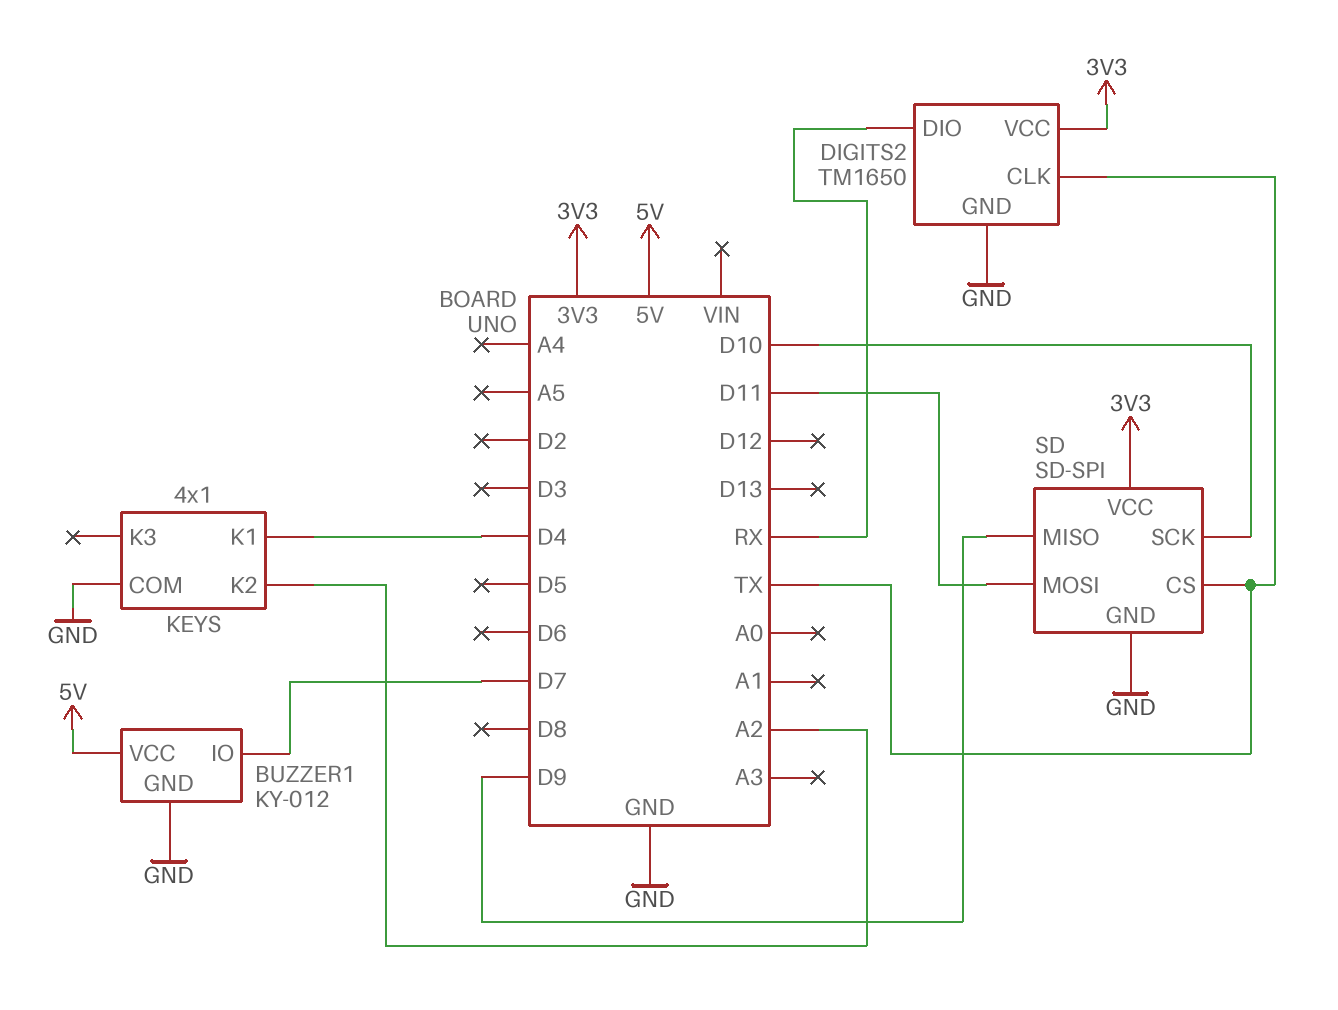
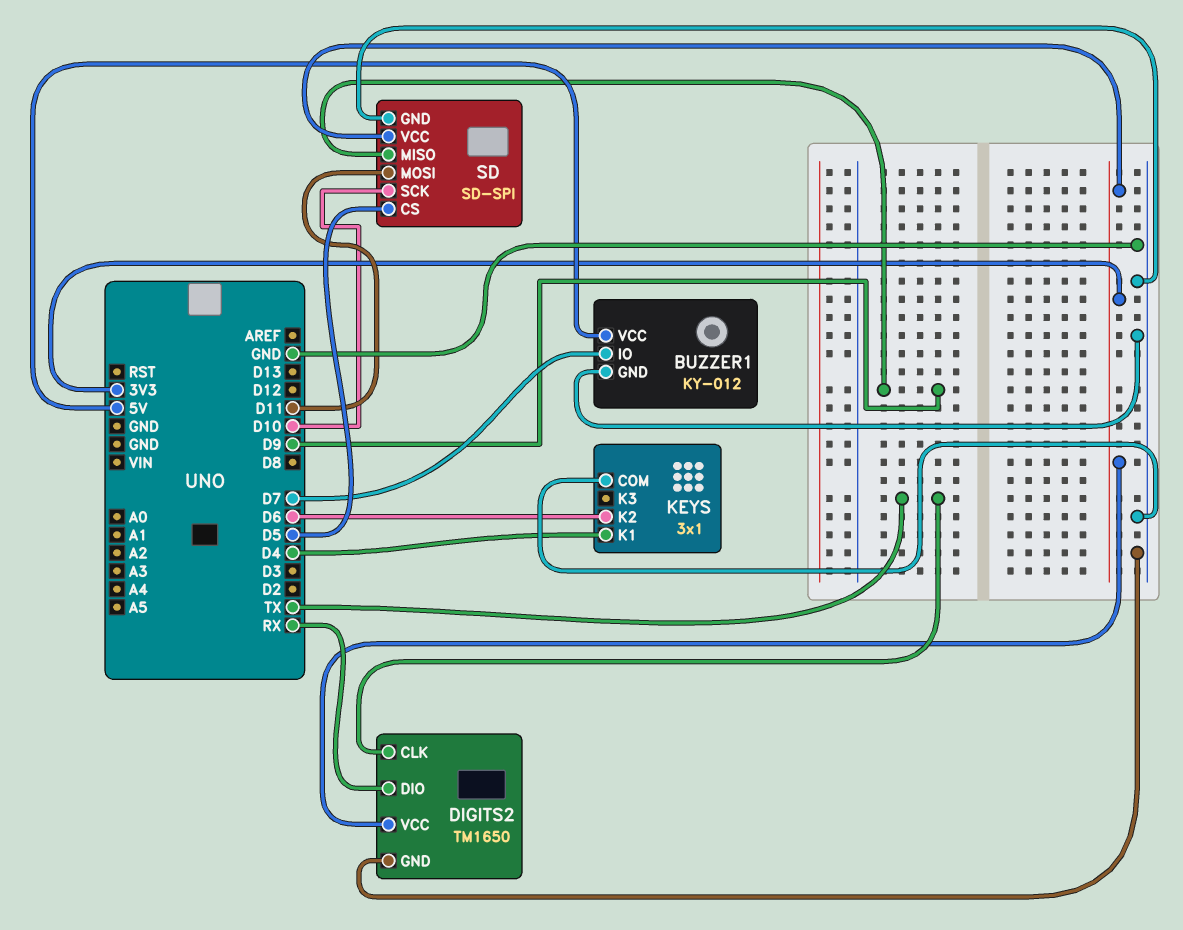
KEYS: 4x1 -> 3x1
KEYS pin K2: A2 -> D6
SD pin CS: TX -> D5

